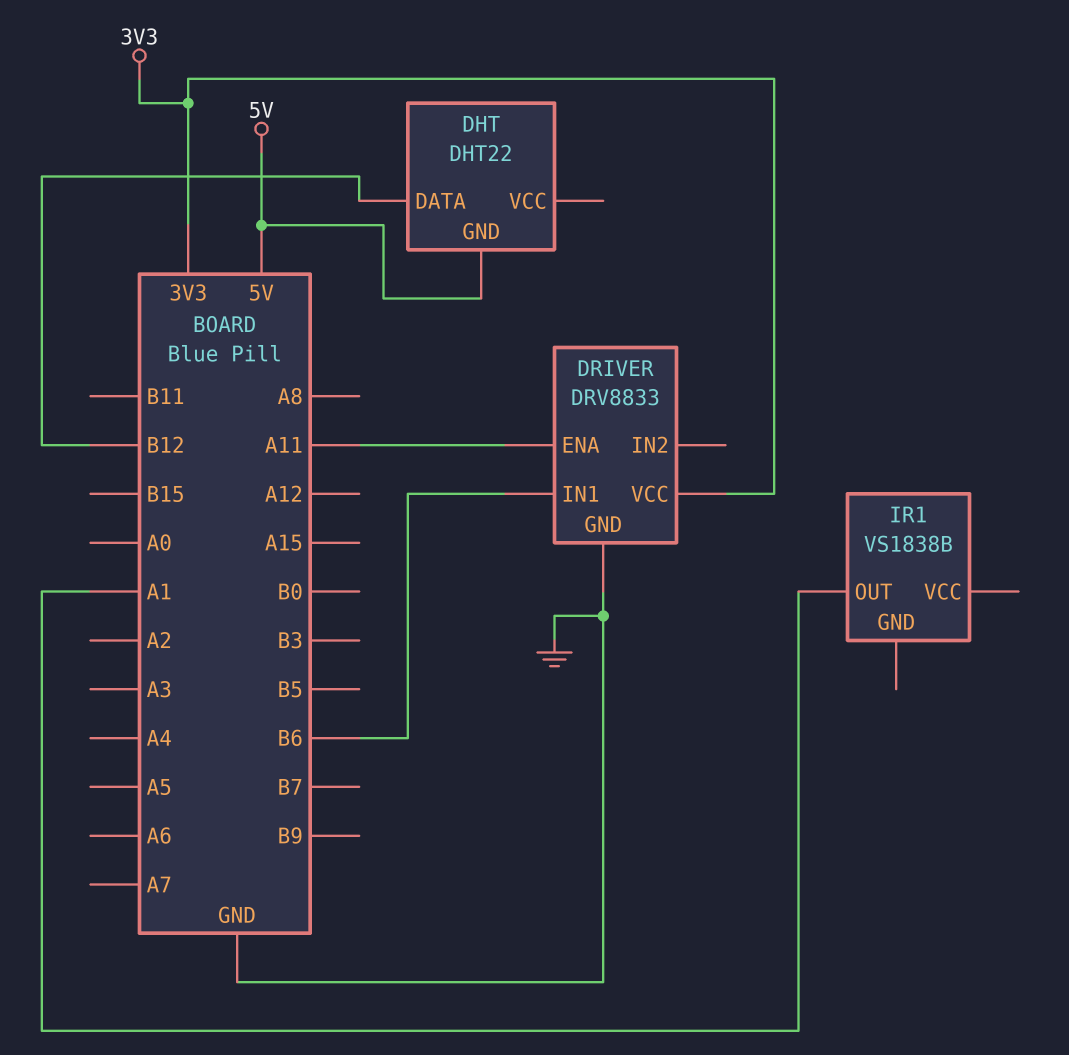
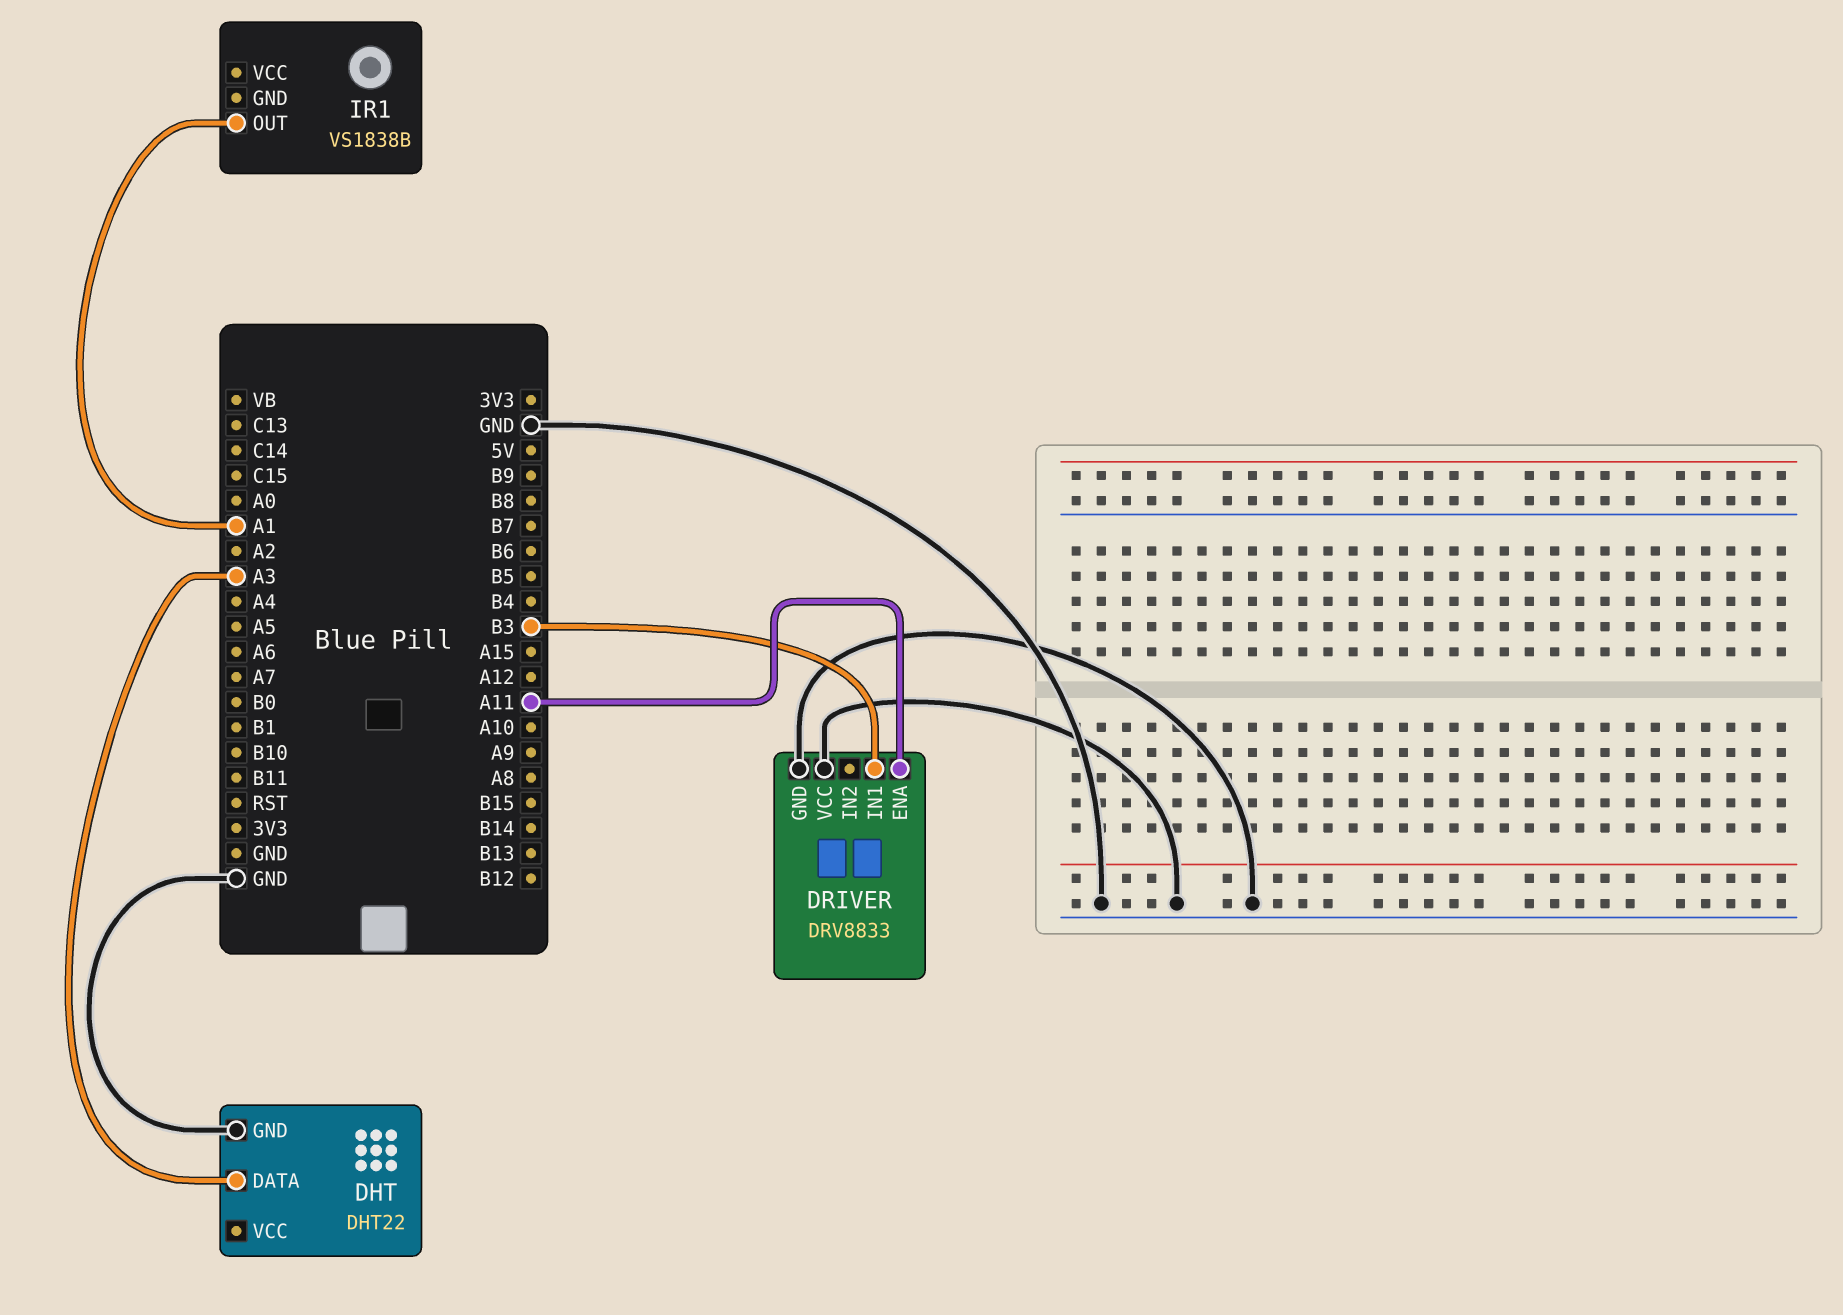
DHT pin DATA: B12 -> A3
DHT pin GND: 5V -> GND
DRIVER pin IN1: B6 -> B3
DRIVER pin VCC: 3V3 -> GND

